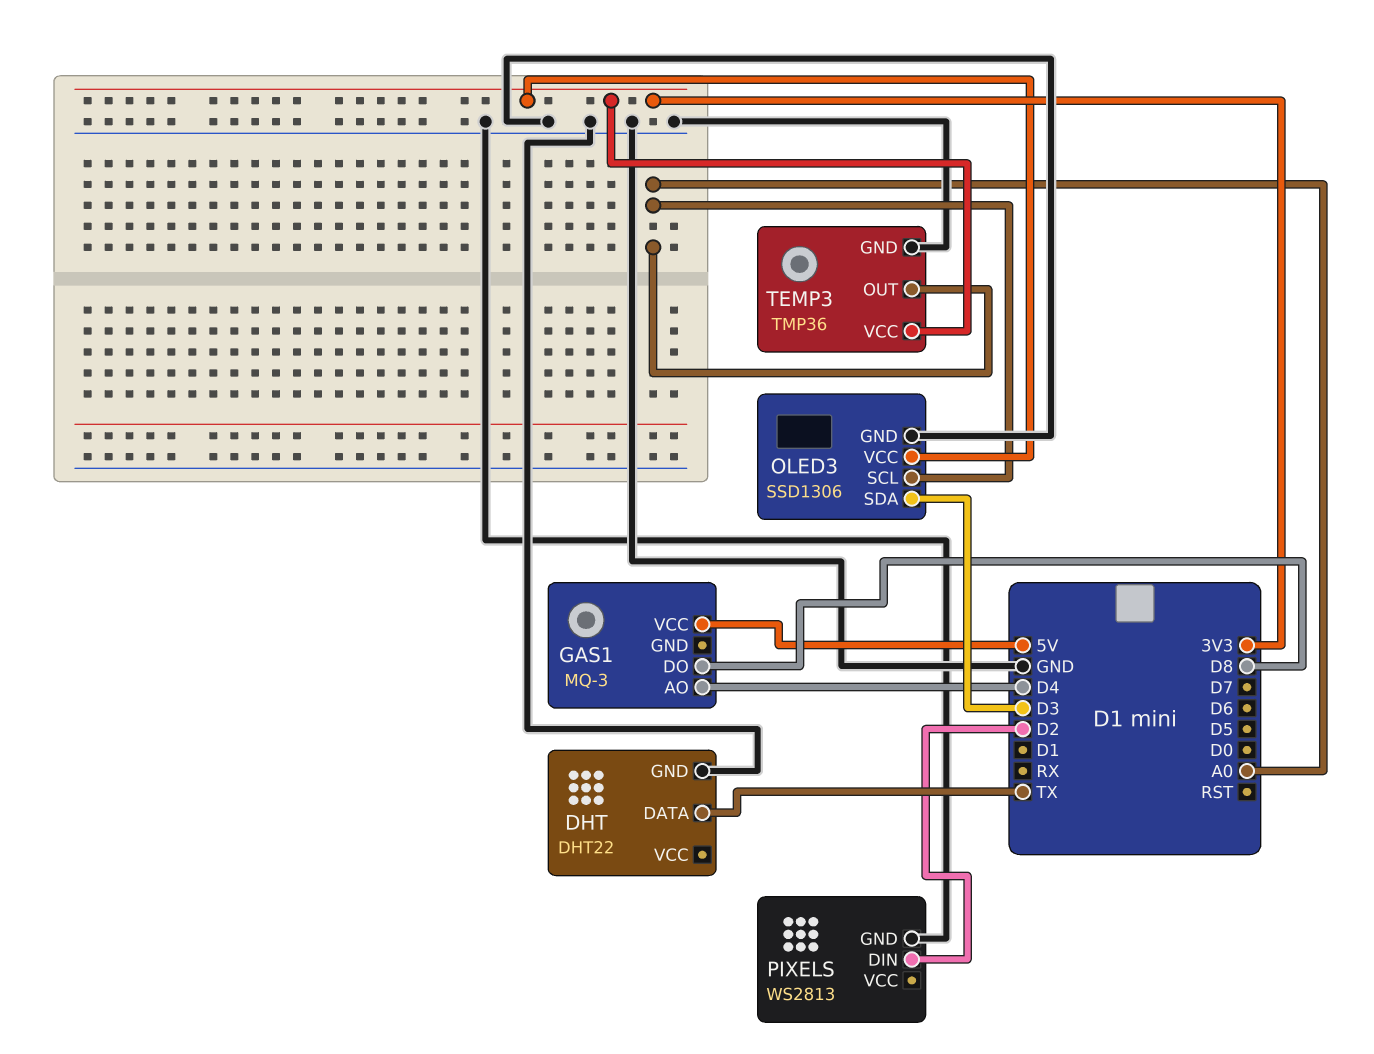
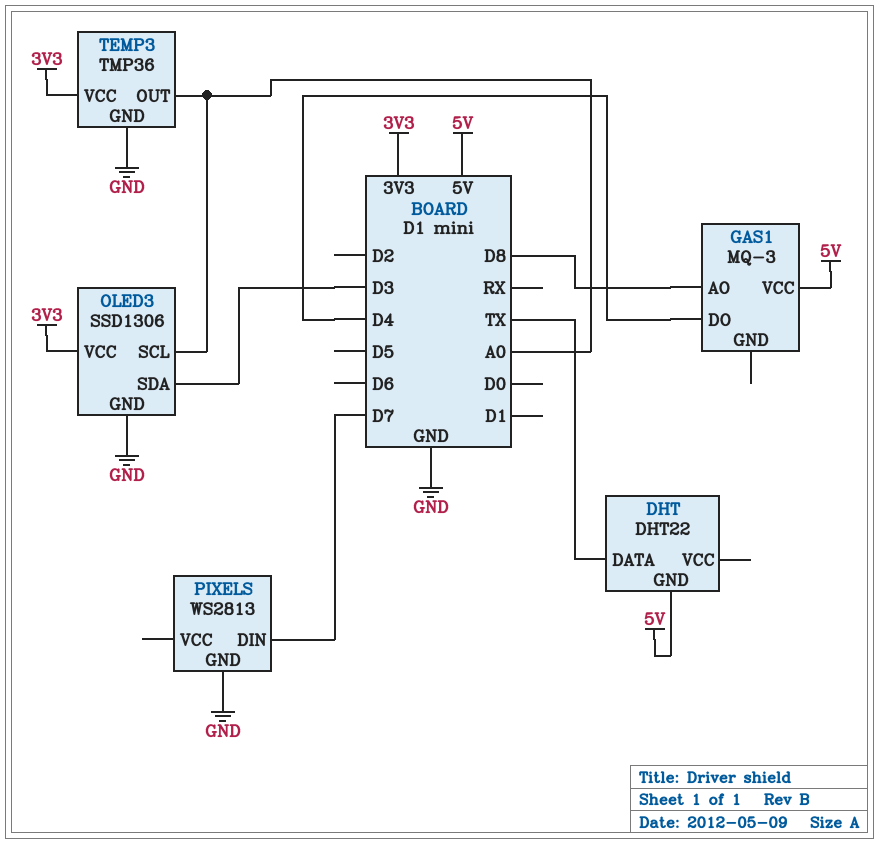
DHT pin GND: GND -> 5V
GAS1 pin AO: D4 -> D8
GAS1 pin DO: D8 -> D4
PIXELS pin DIN: D2 -> D7

